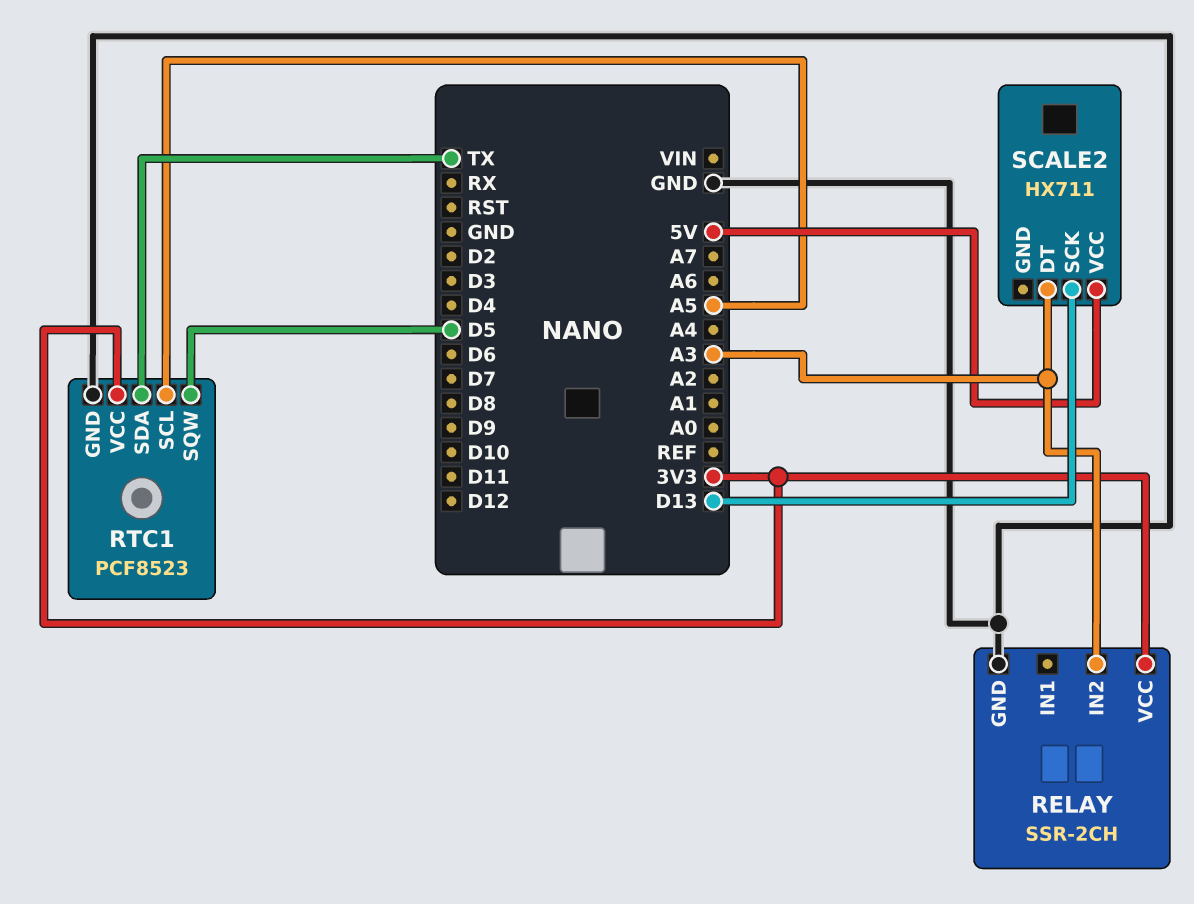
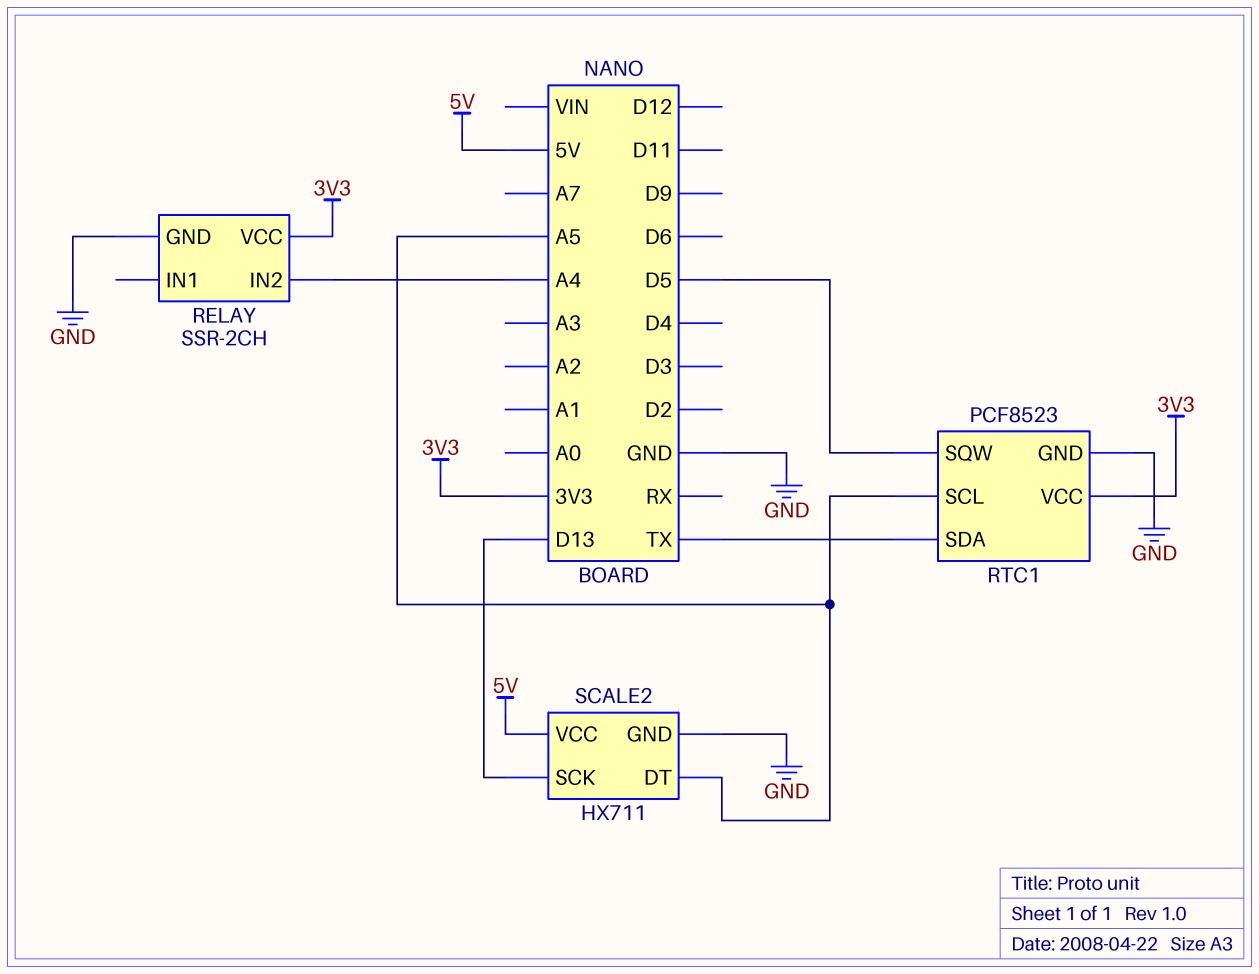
RELAY pin IN2: A3 -> A4
SCALE2 pin DT: A3 -> A5
SCALE2 pin GND: none -> GND

